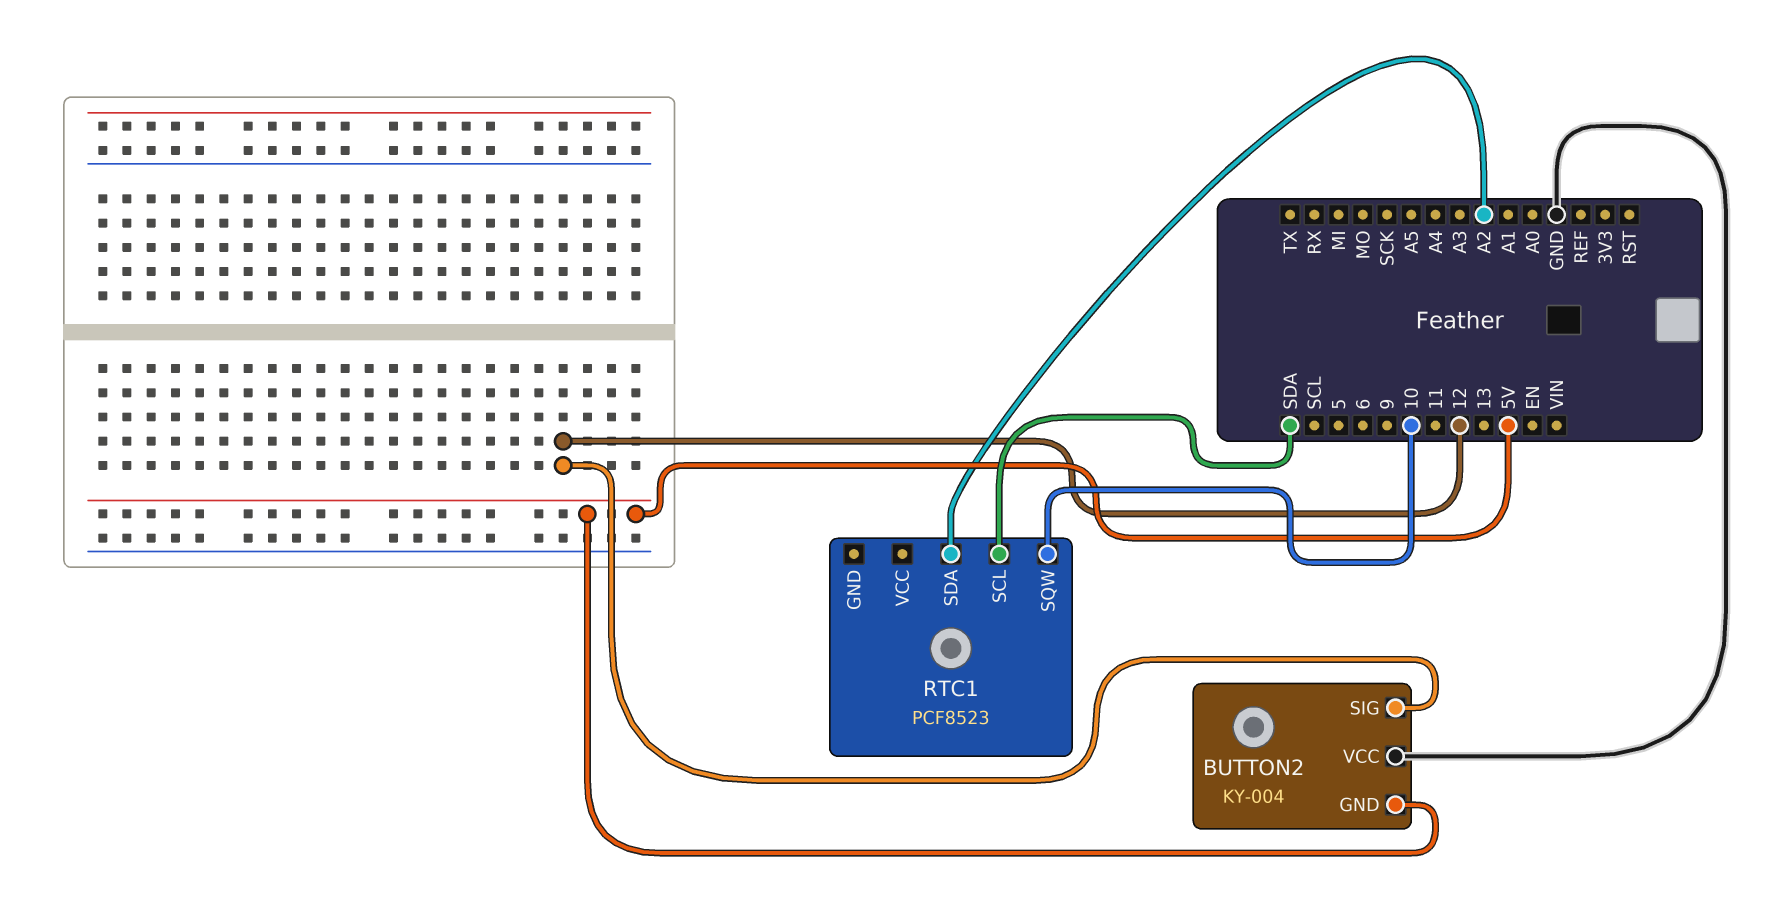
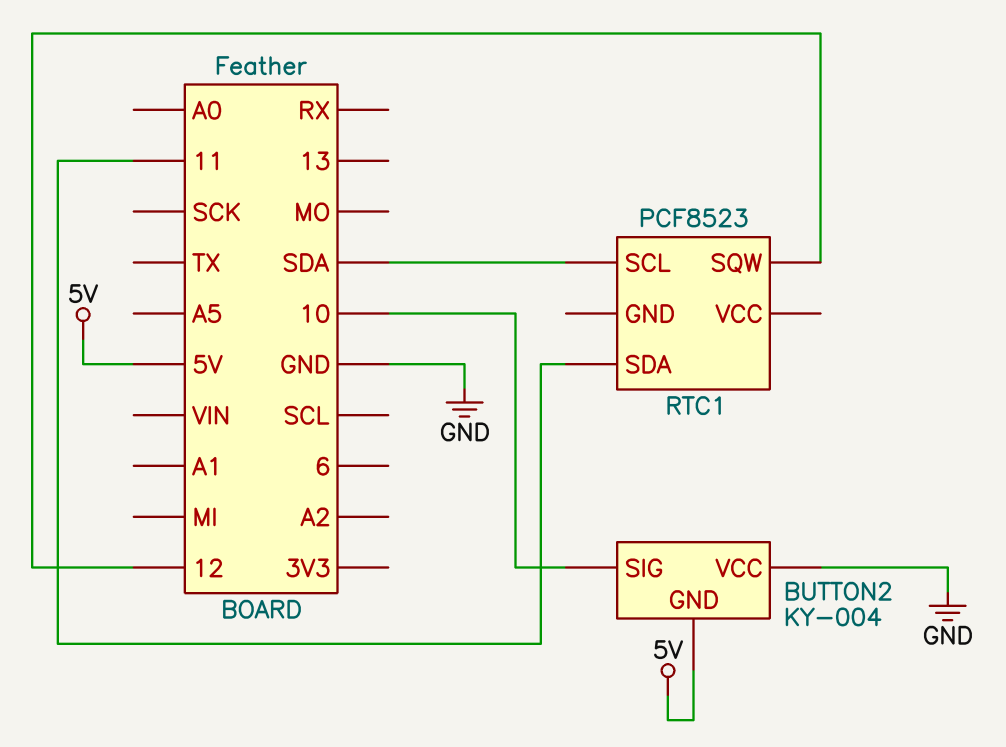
BUTTON2 pin SIG: 12 -> 10
RTC1 pin SDA: A2 -> 11
RTC1 pin SQW: 10 -> 12

